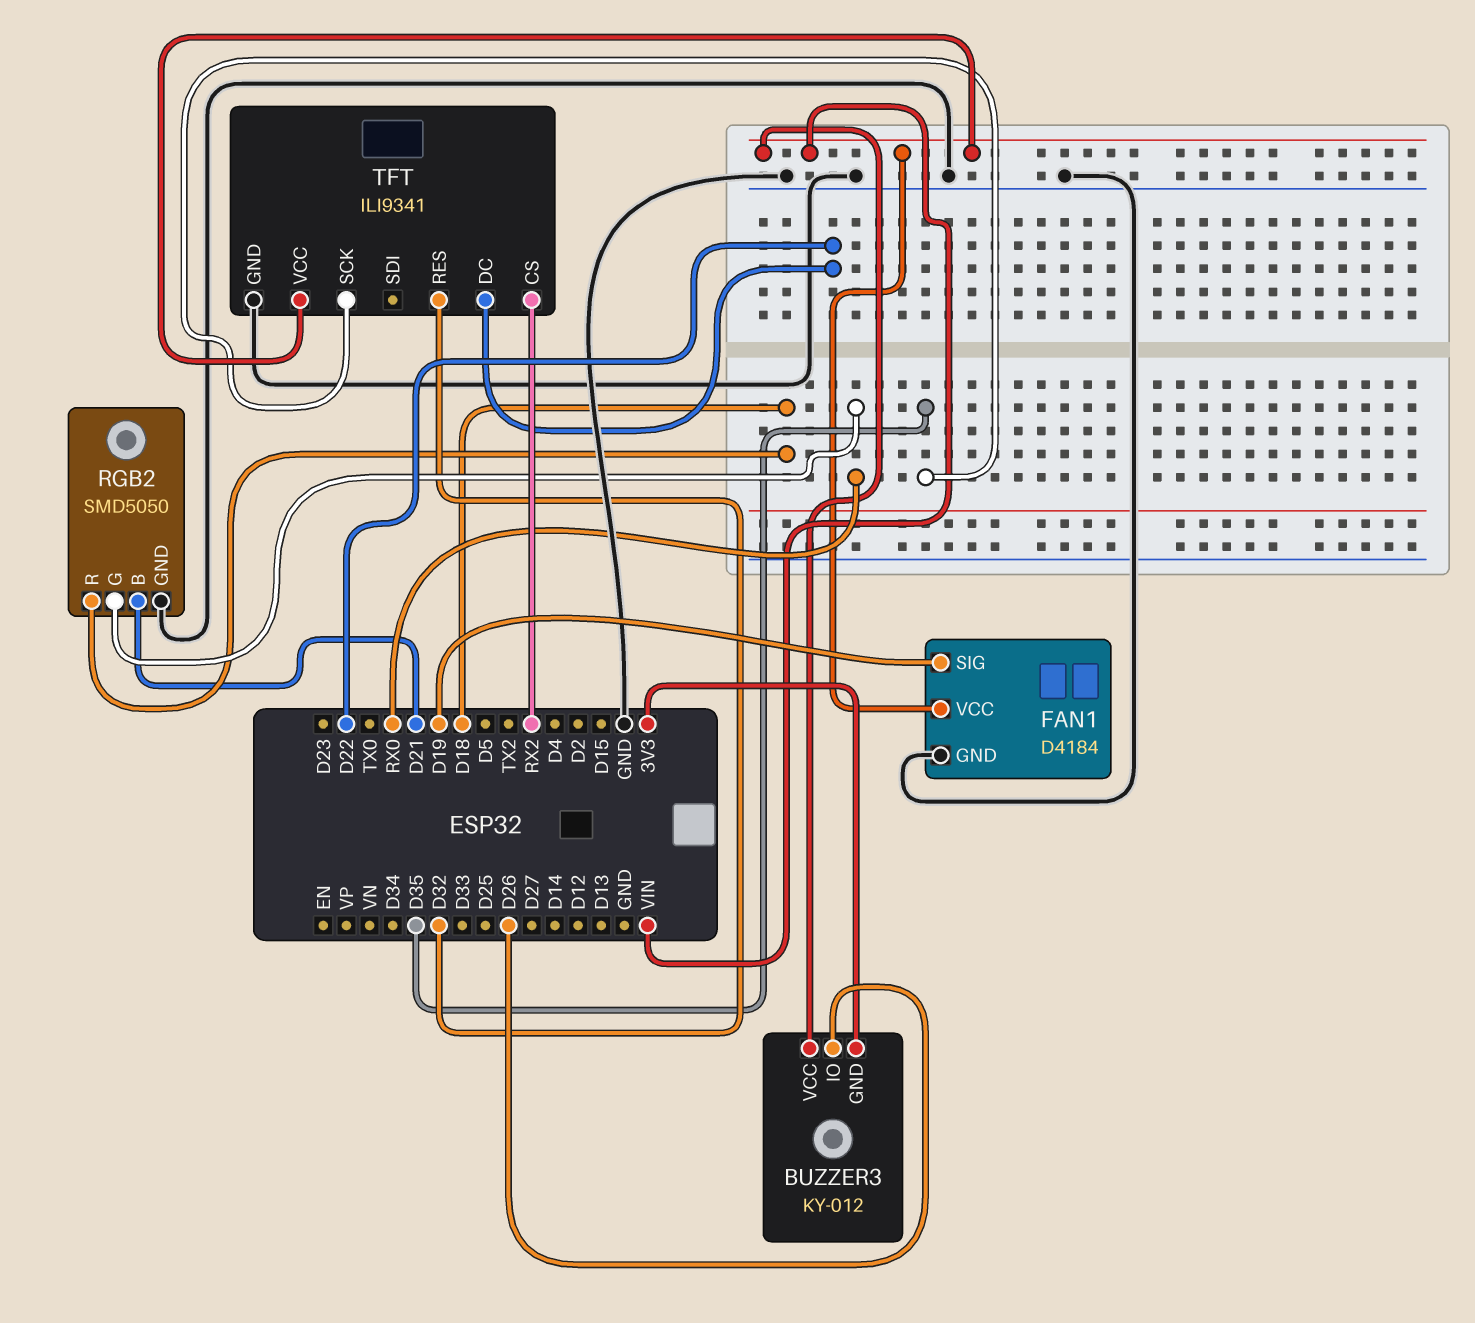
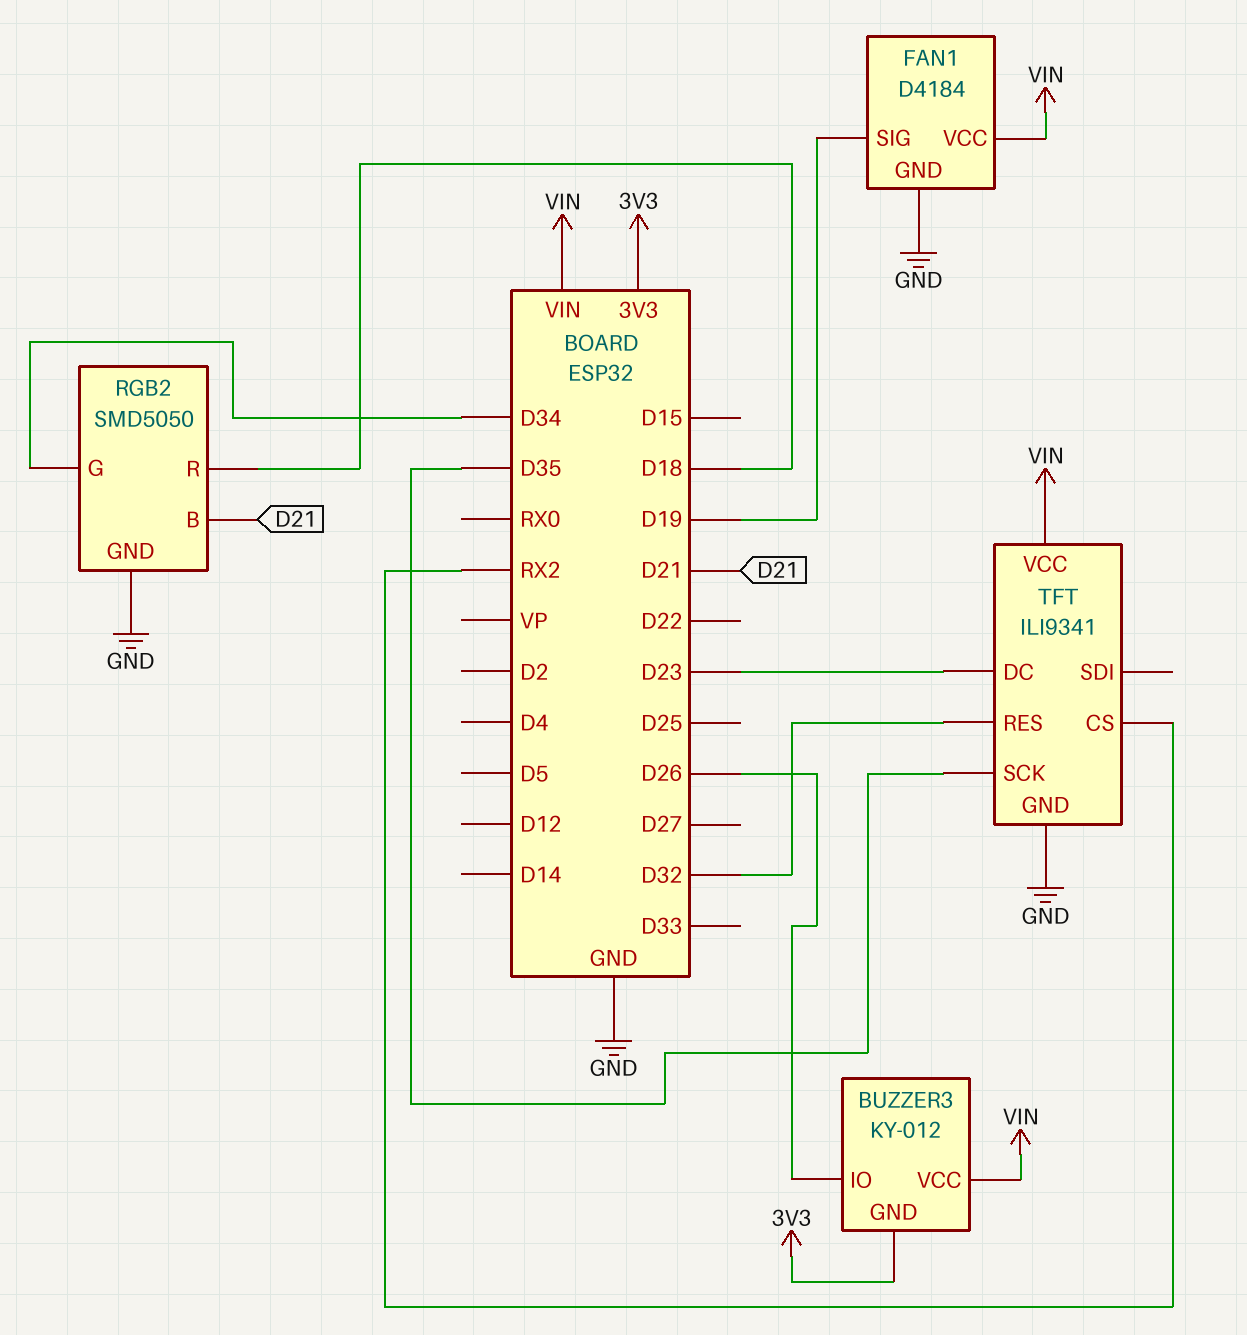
RGB2 pin G: RX0 -> D34
TFT pin DC: D22 -> D23

